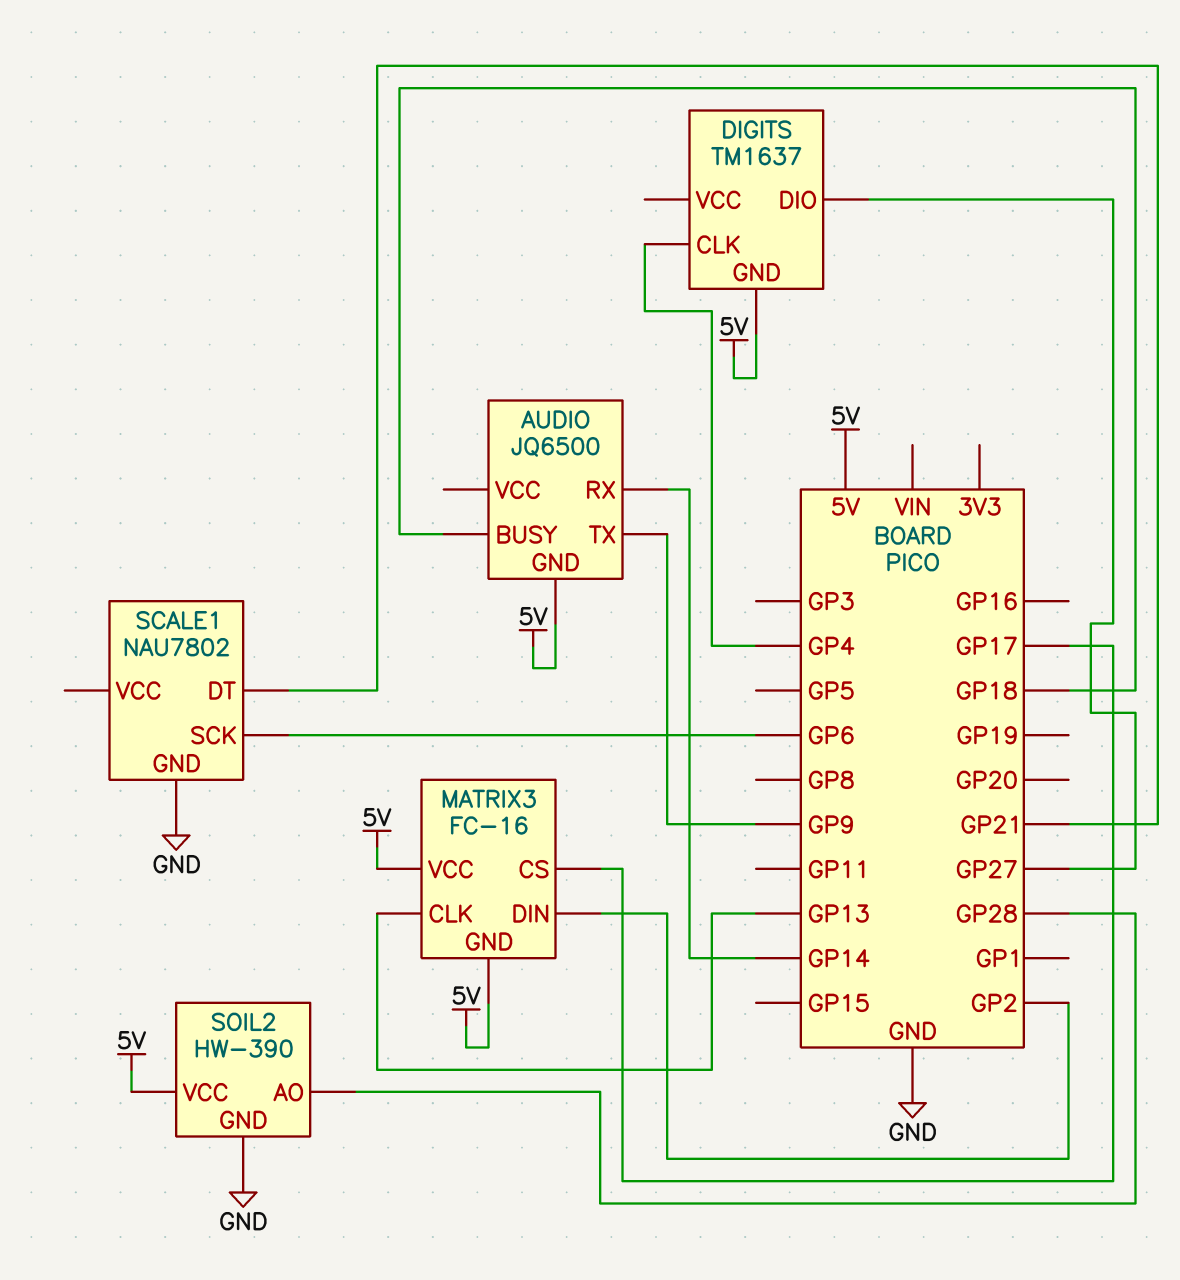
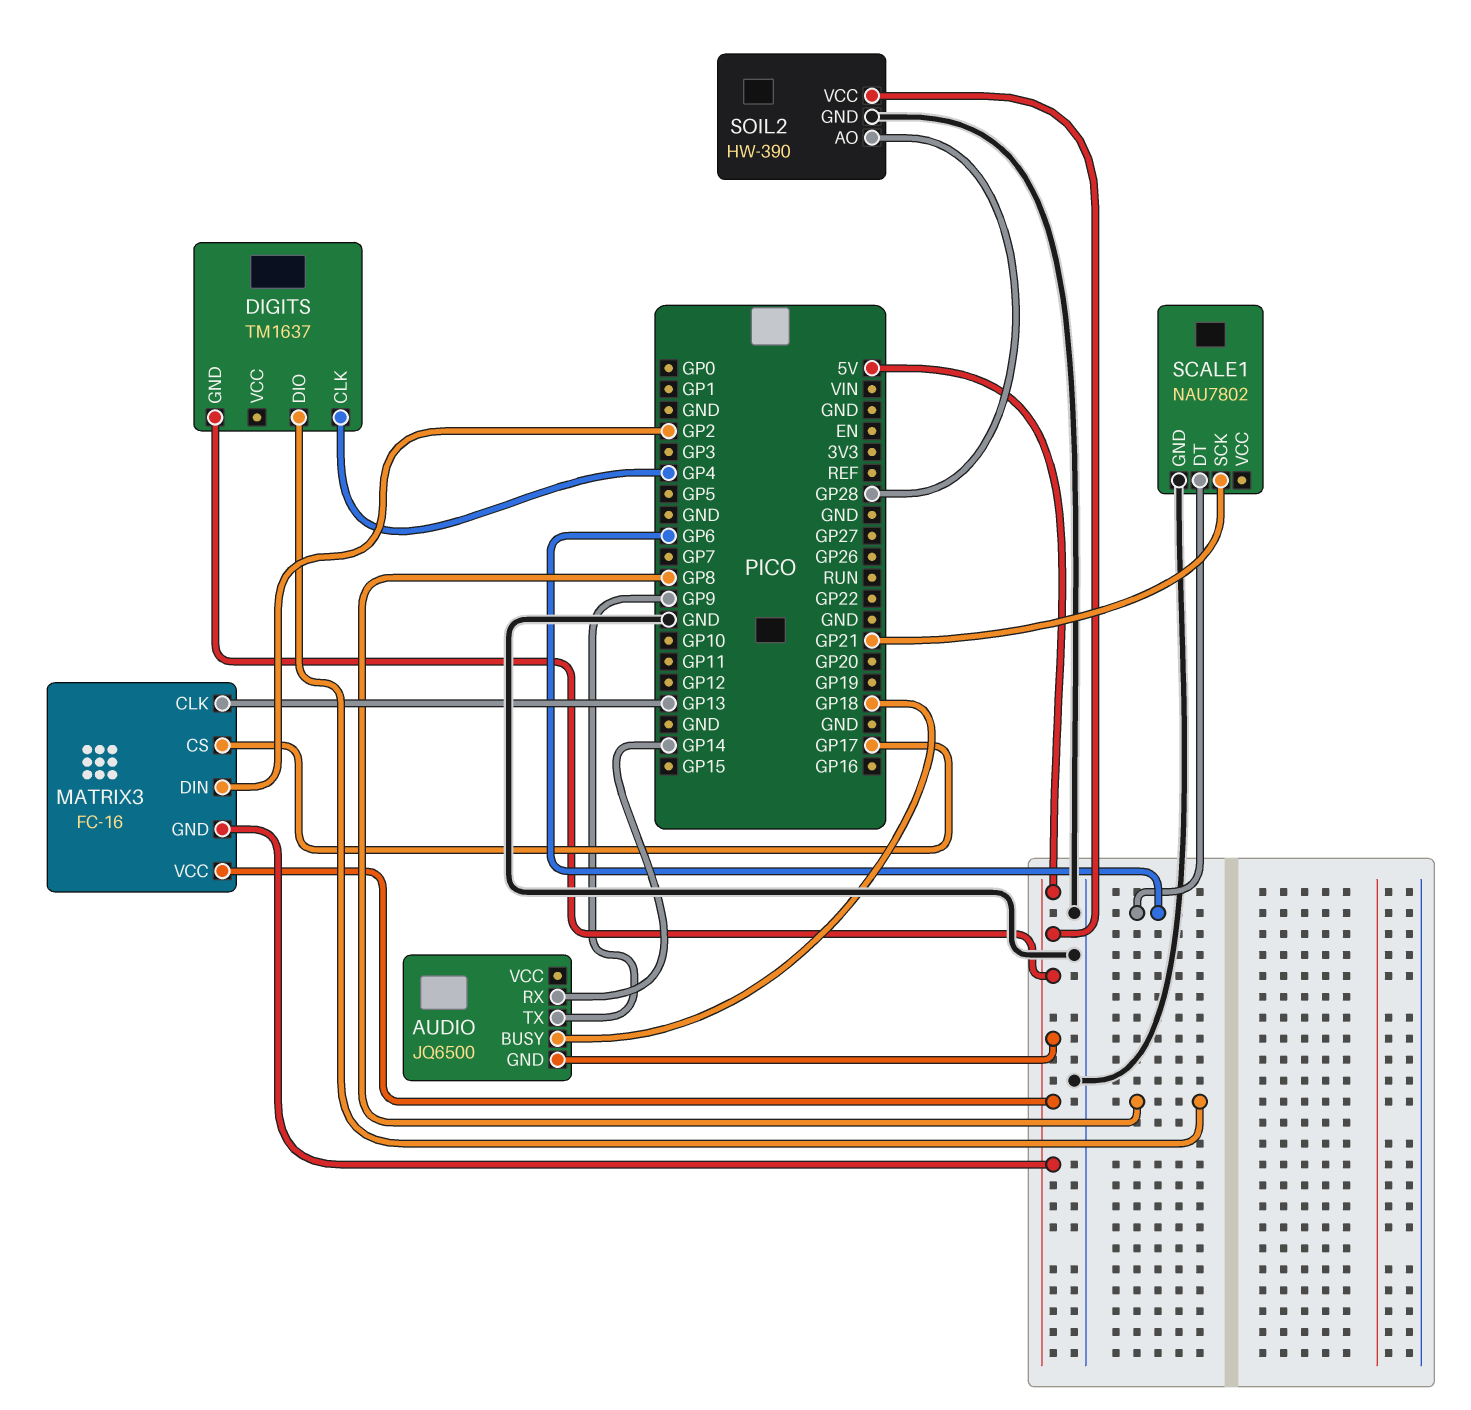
DIGITS pin DIO: GP27 -> GP8
SCALE1 pin DT: GP21 -> GP6
SCALE1 pin SCK: GP6 -> GP21

